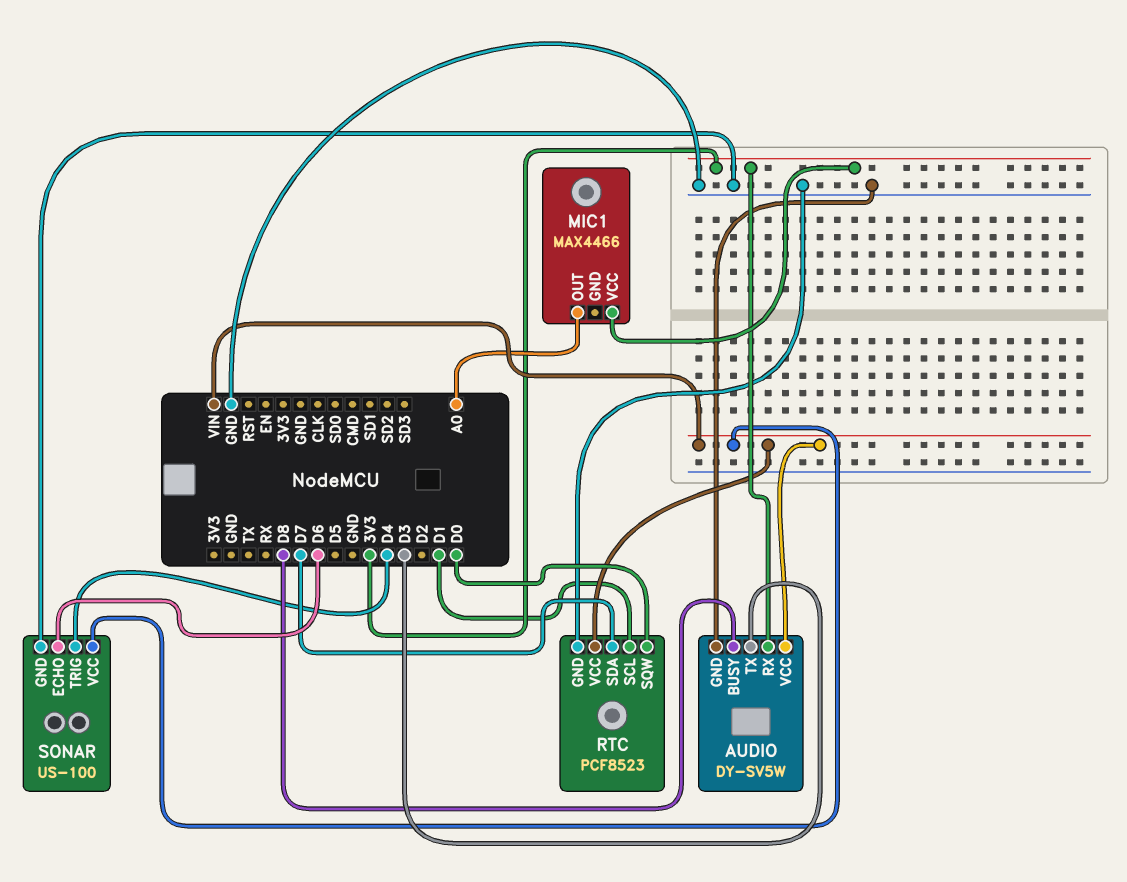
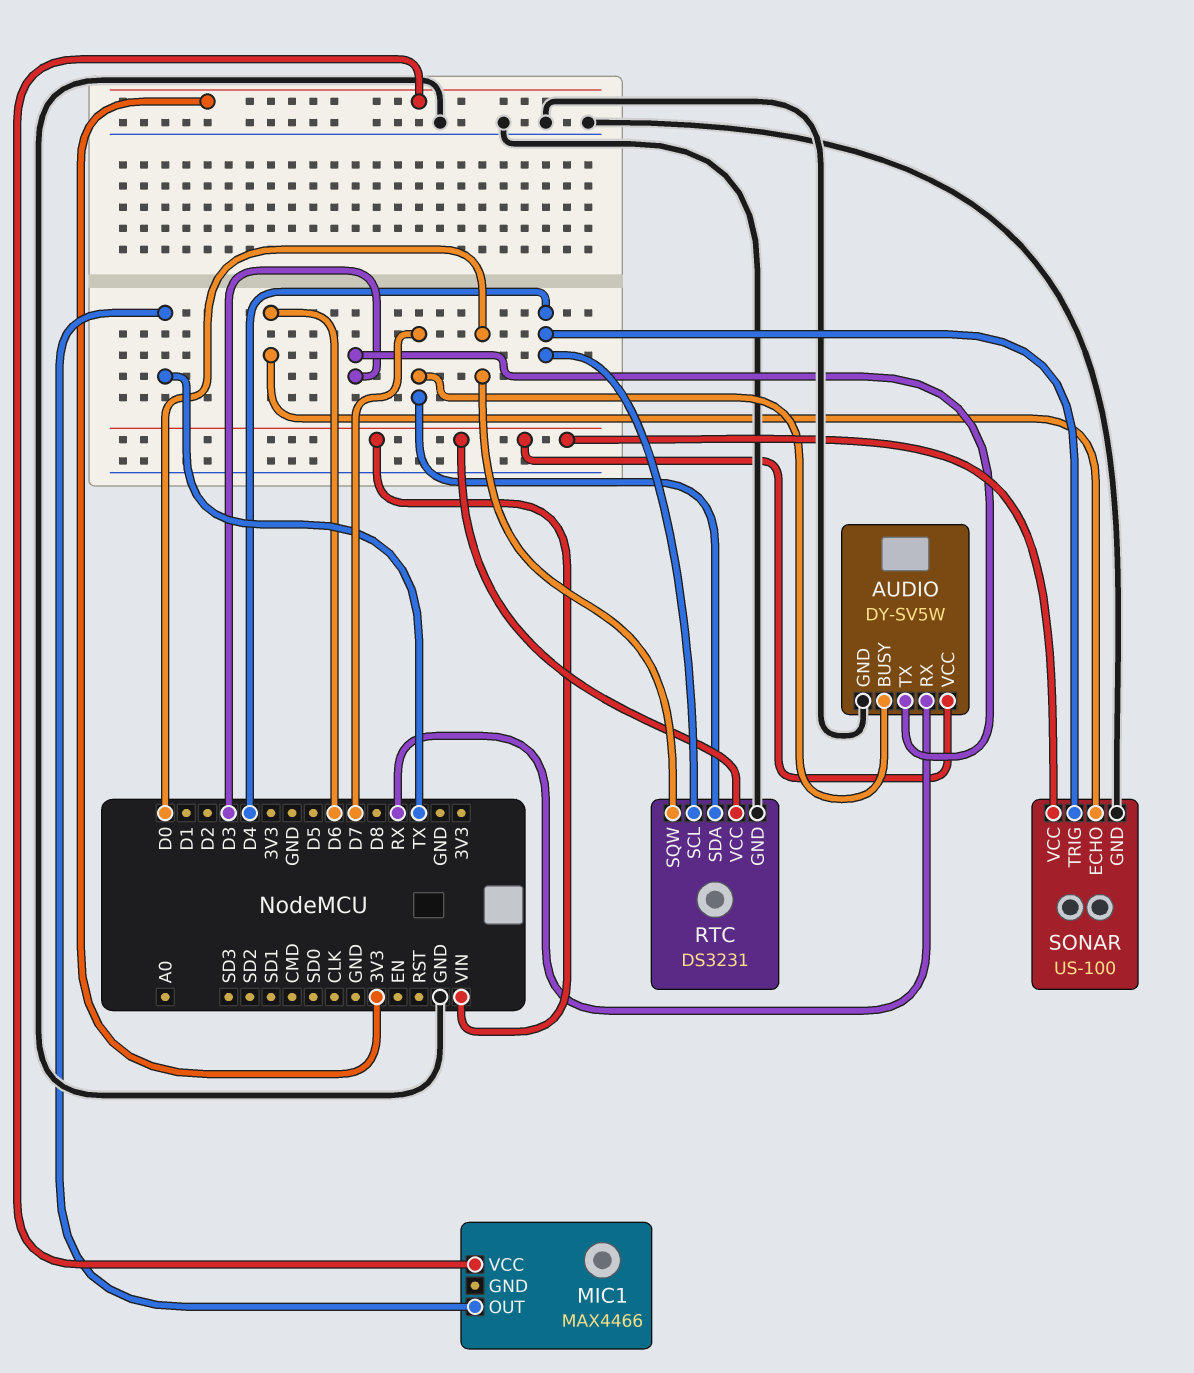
AUDIO pin BUSY: D8 -> D7
AUDIO pin RX: 3V3 -> RX
MIC1 pin OUT: A0 -> TX
RTC: PCF8523 -> DS3231
RTC pin SCL: D1 -> D4

